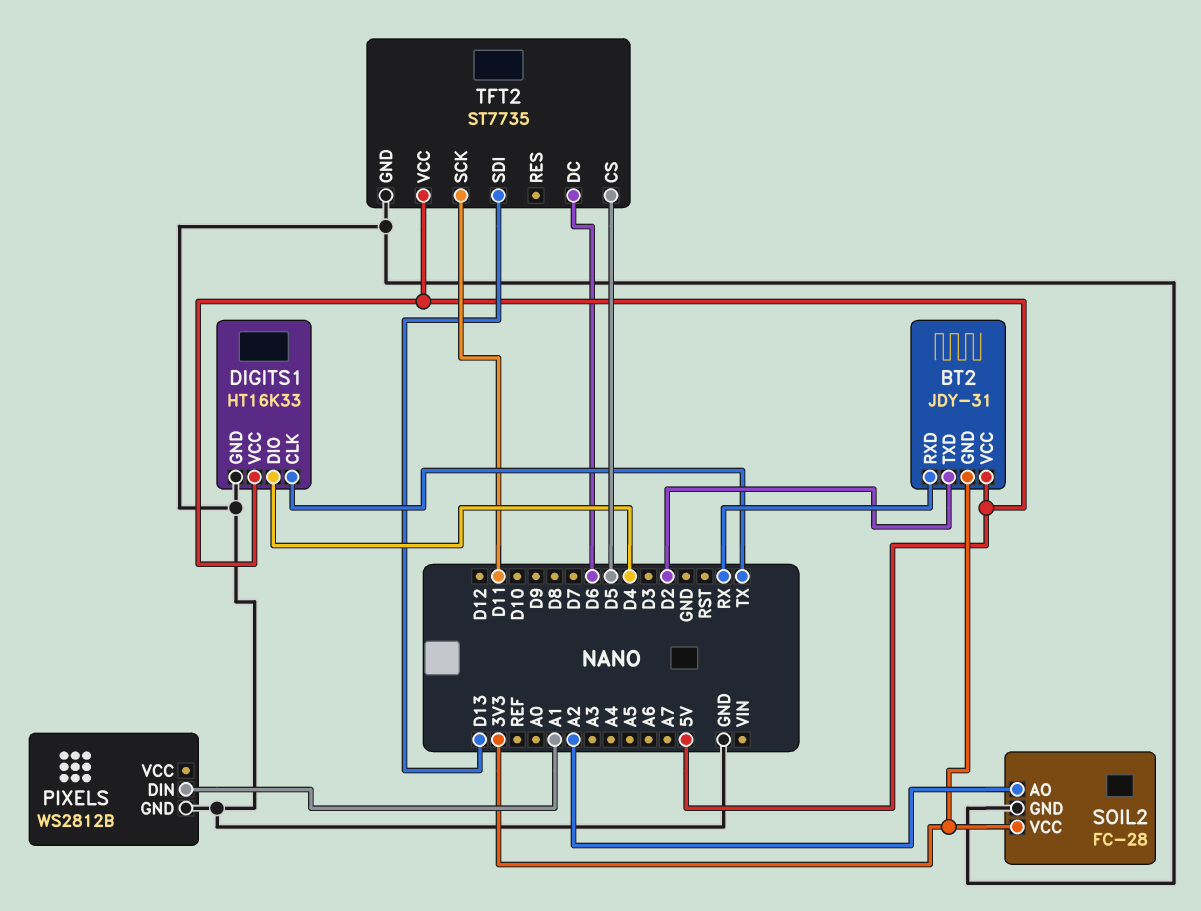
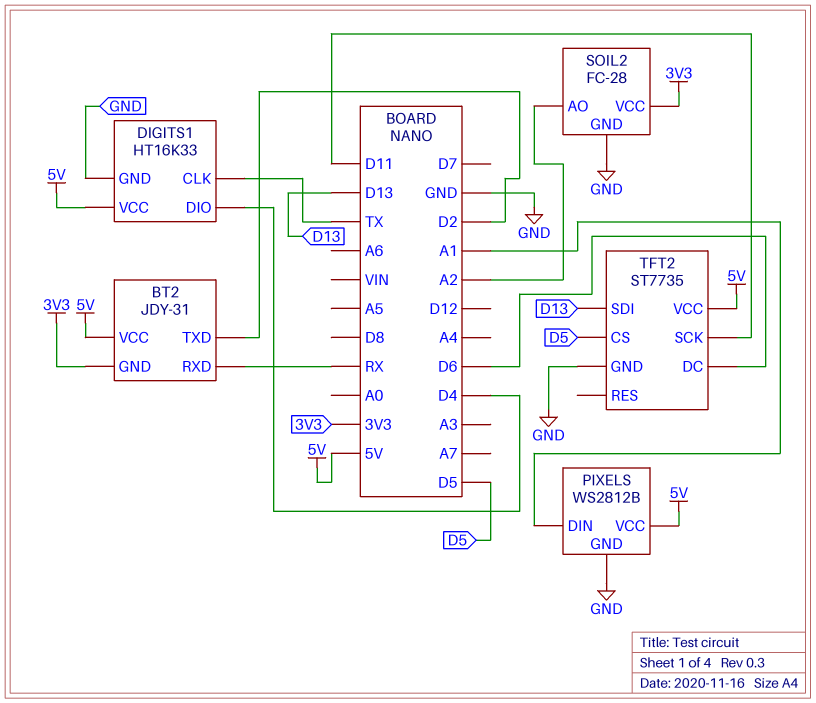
PIXELS pin VCC: none -> 5V

